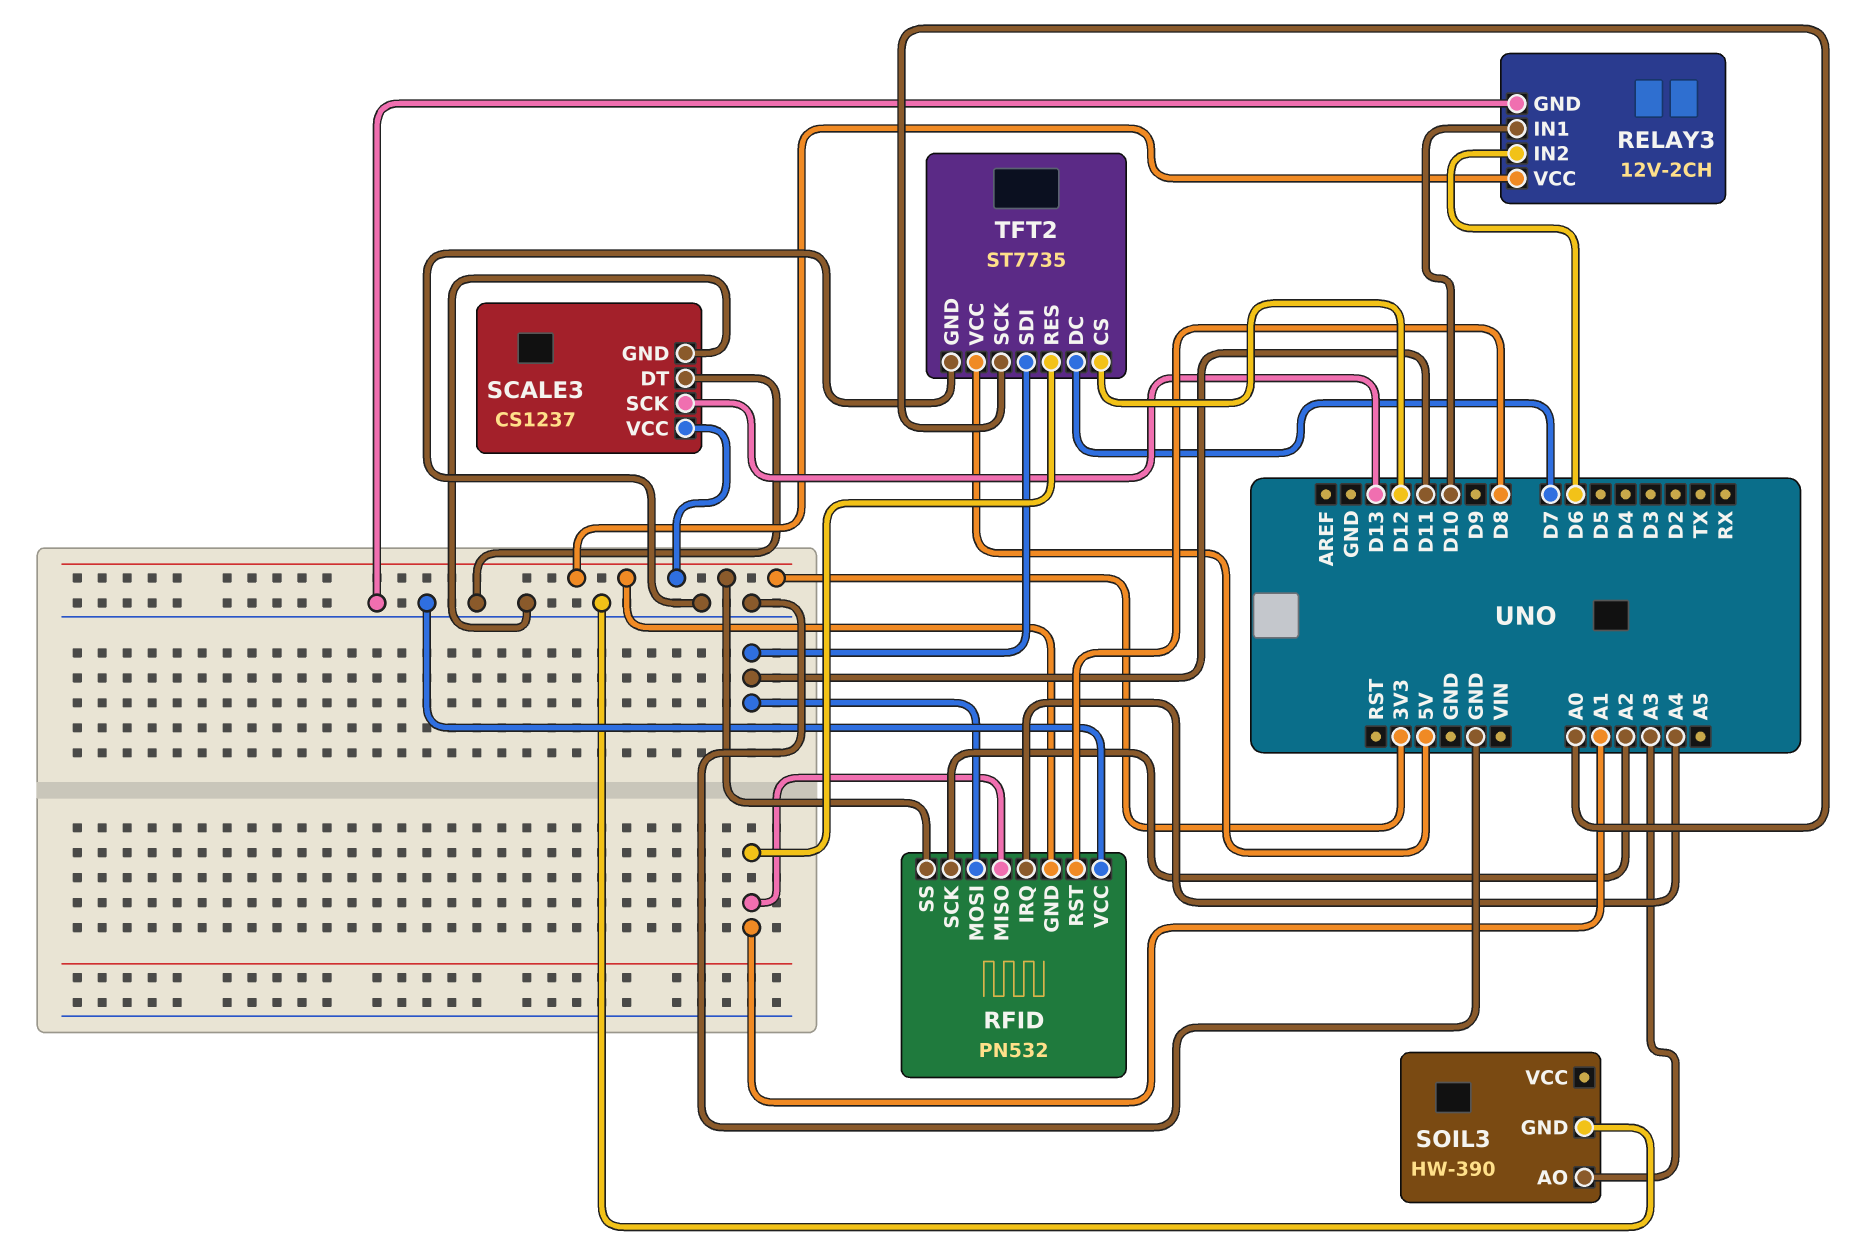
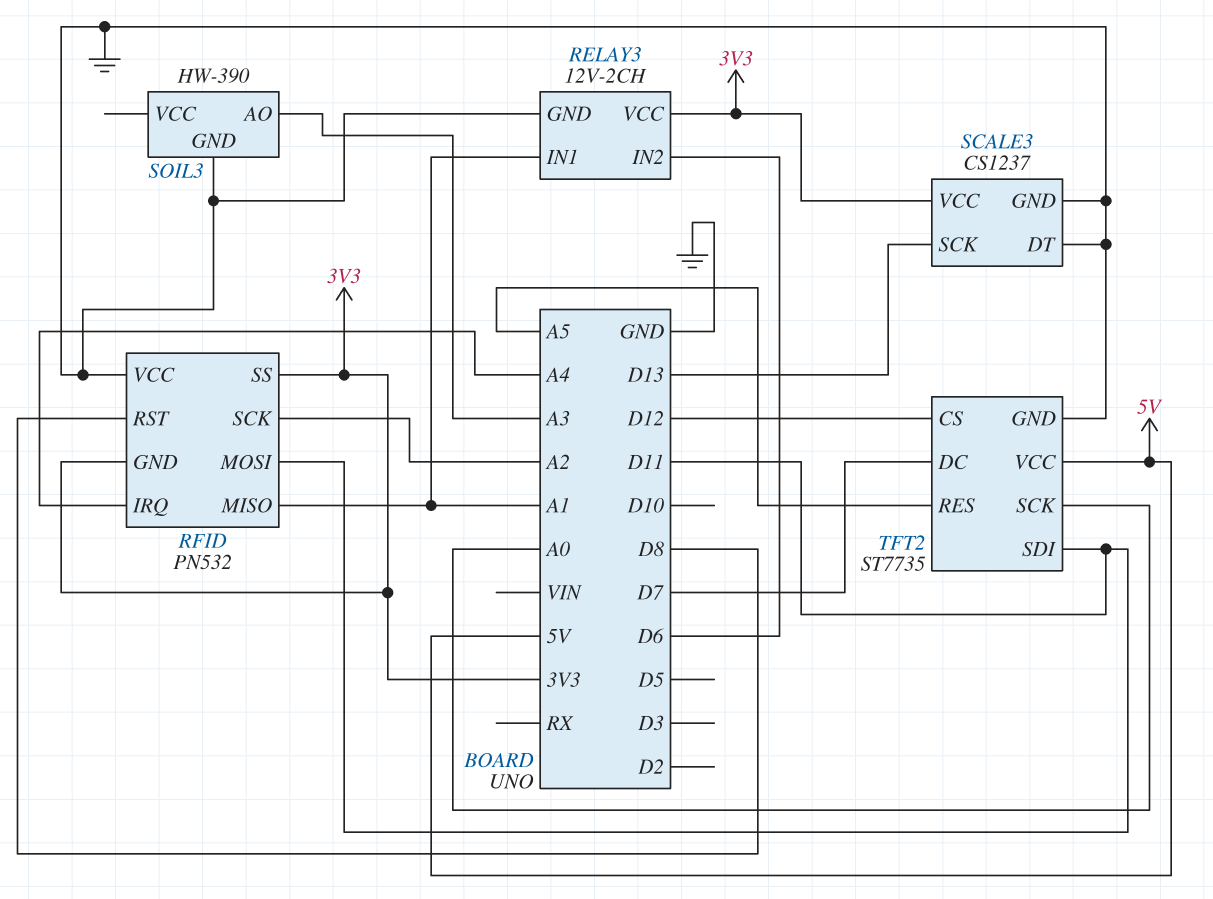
RELAY3 pin IN1: D10 -> A1
TFT2 pin RES: A1 -> A5

